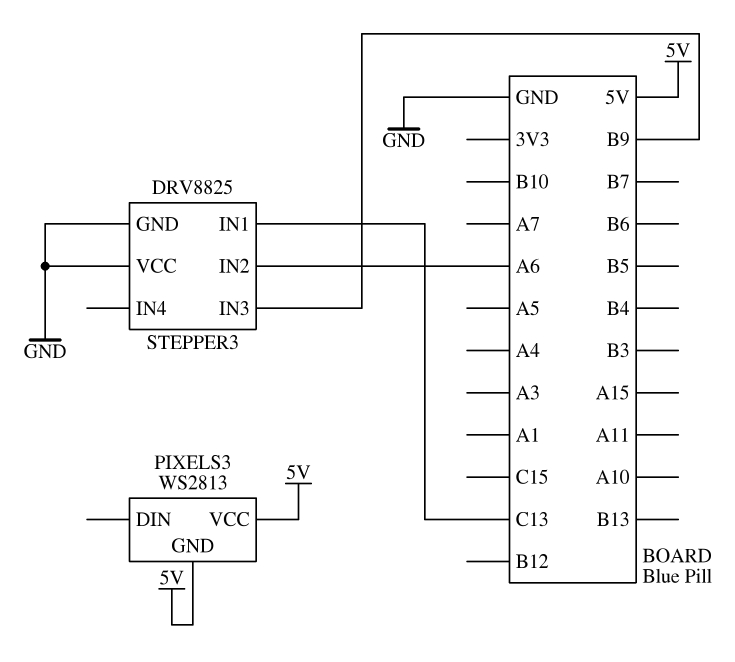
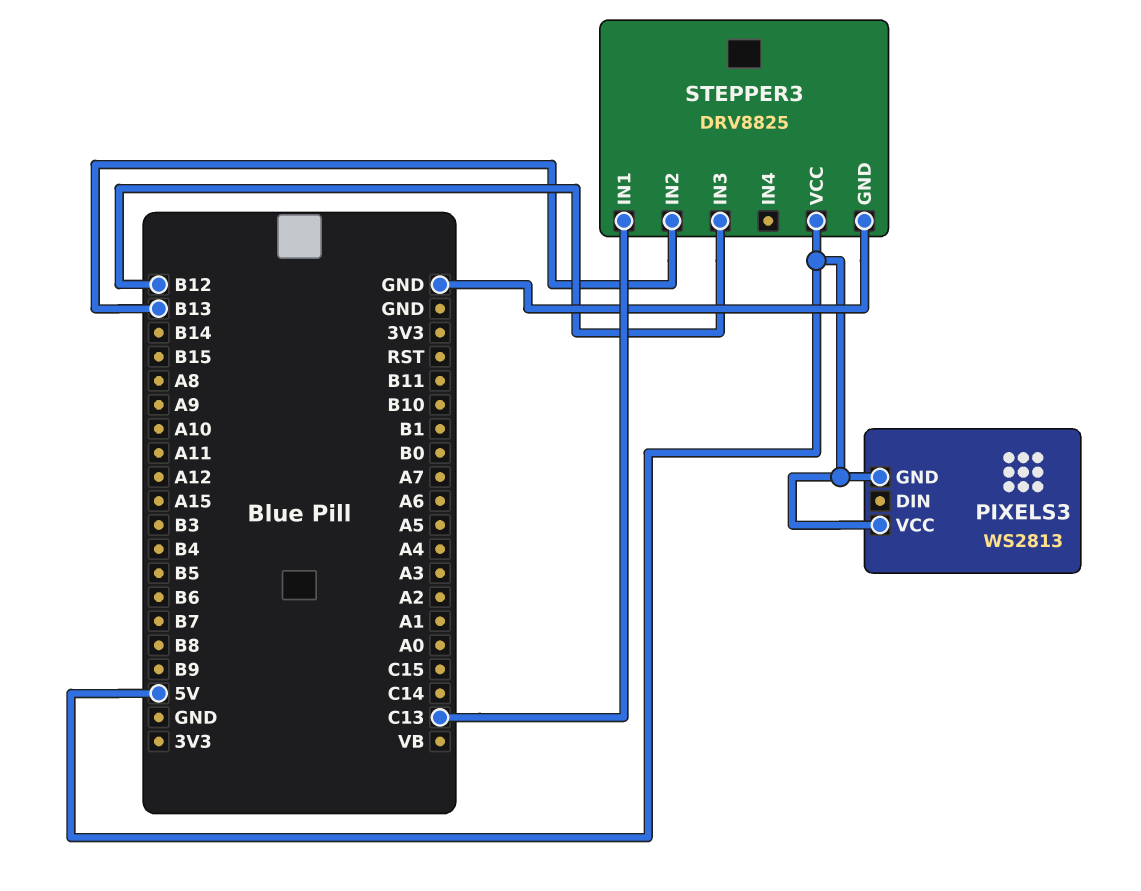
STEPPER3 pin IN2: A6 -> B13
STEPPER3 pin IN3: B9 -> B12
STEPPER3 pin VCC: GND -> 5V

